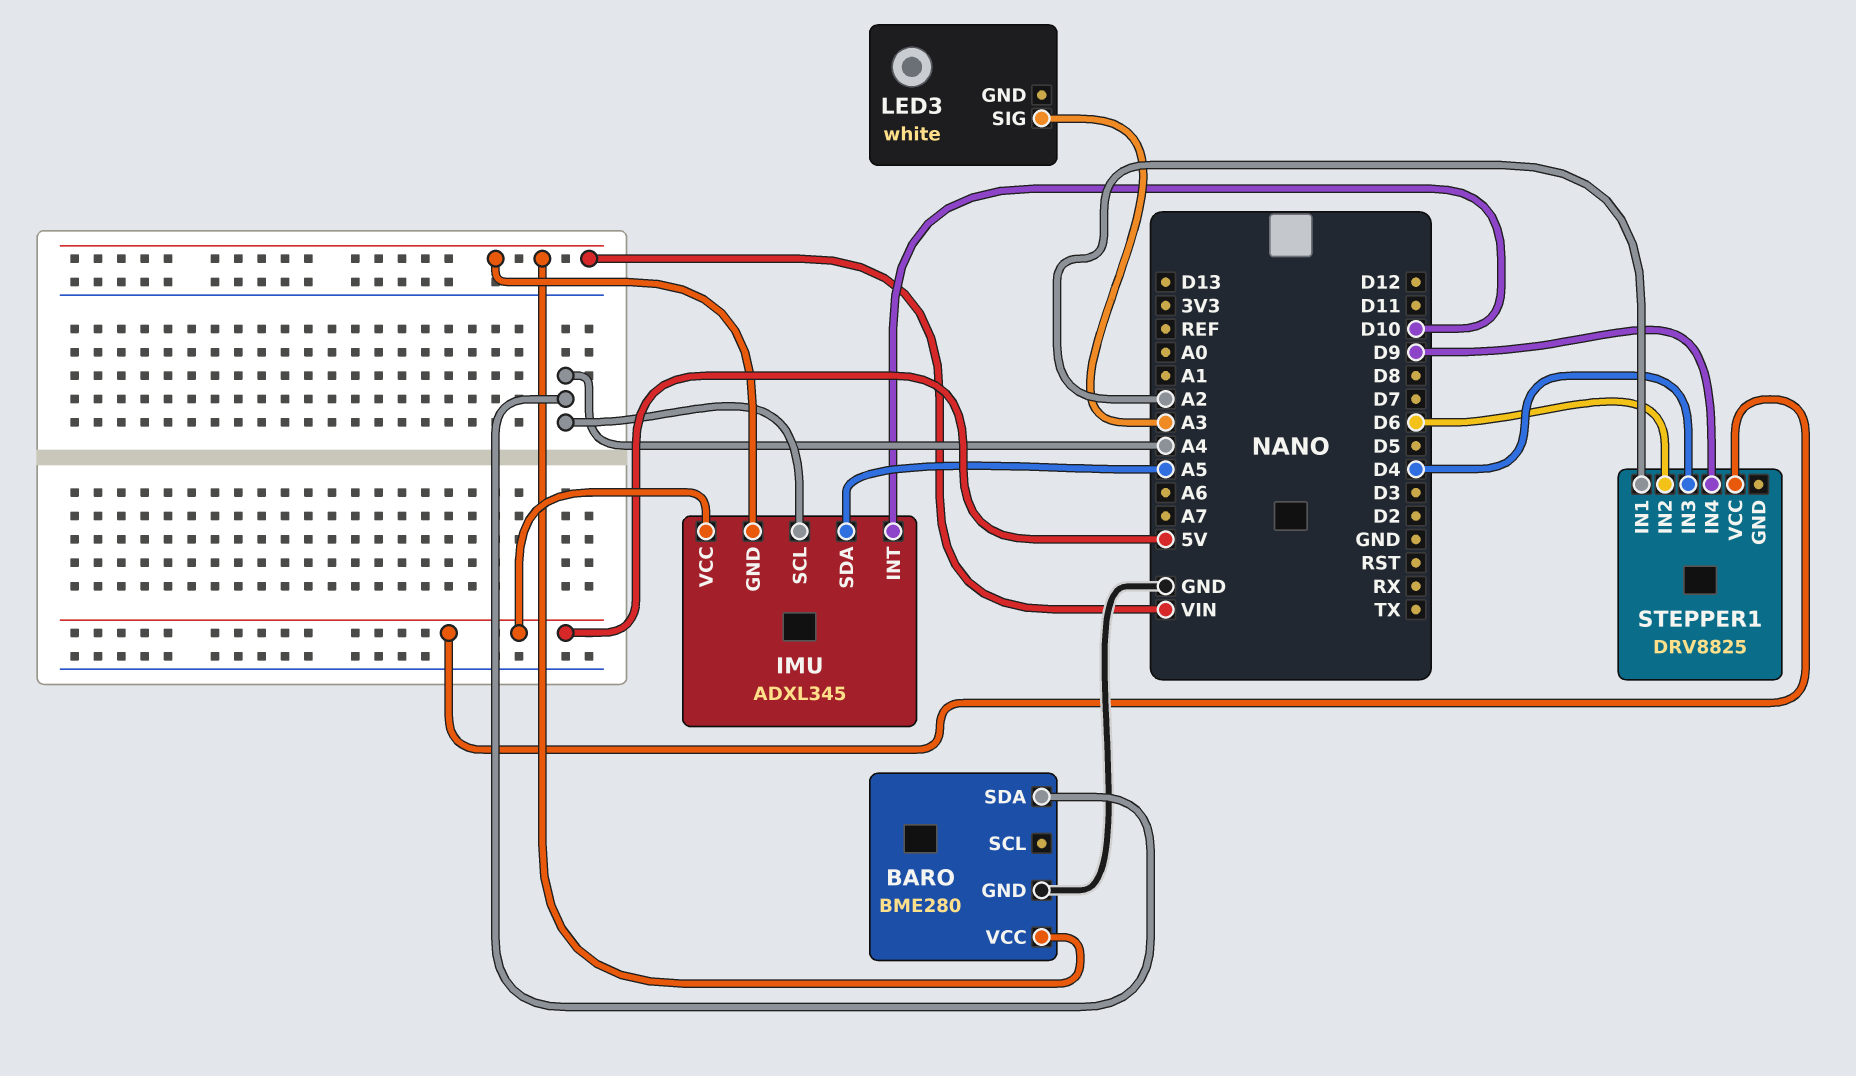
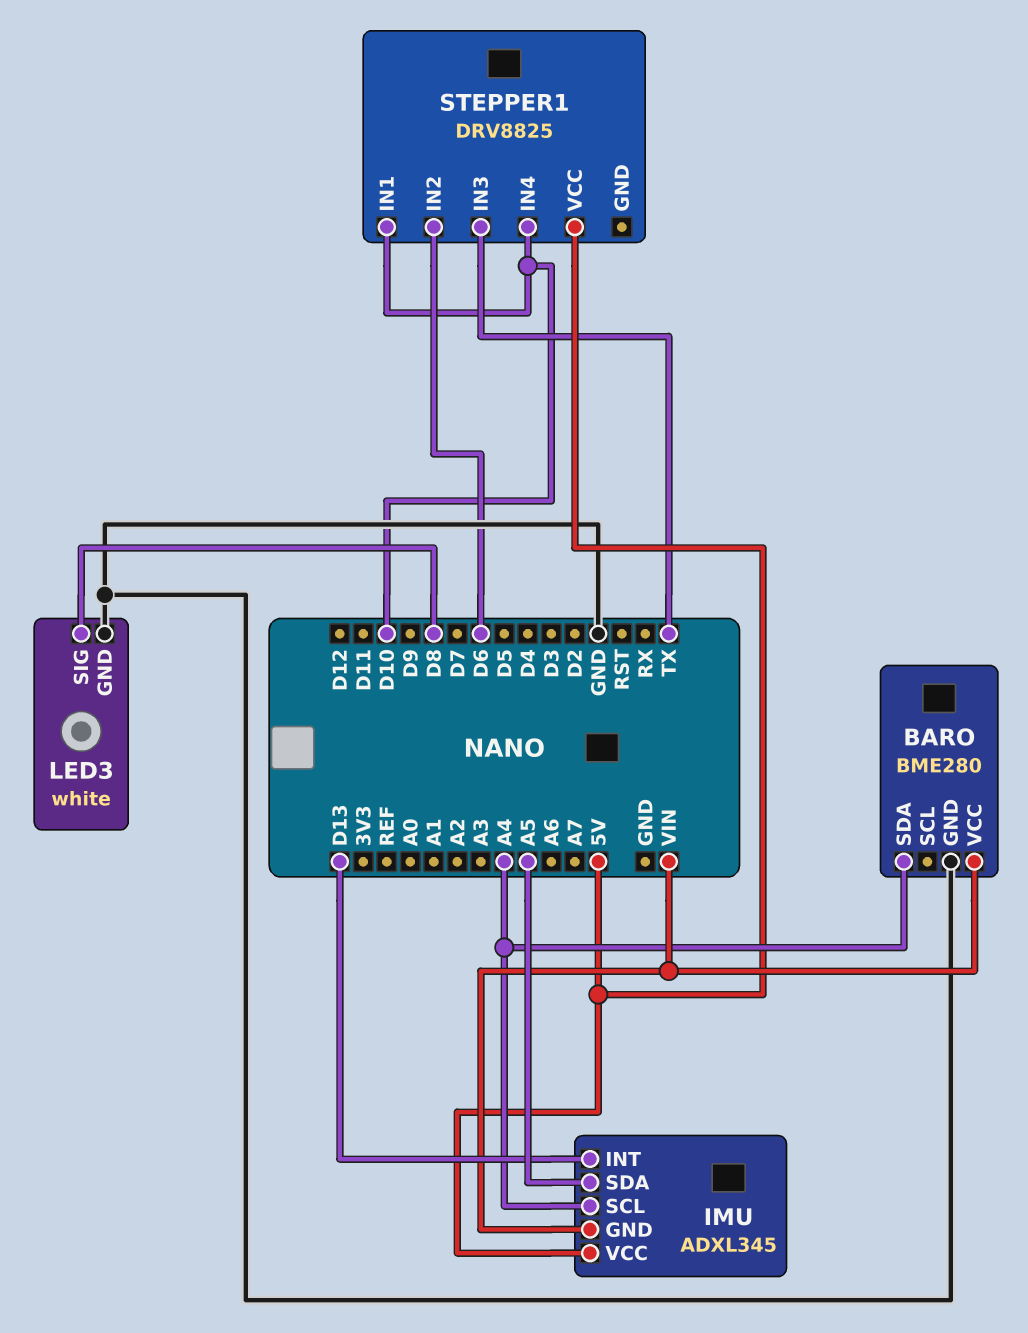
IMU pin INT: D10 -> D13
LED3 pin GND: none -> GND
LED3 pin SIG: A3 -> D8
STEPPER1 pin IN1: A2 -> D10
STEPPER1 pin IN3: D4 -> TX
STEPPER1 pin IN4: D9 -> D10

